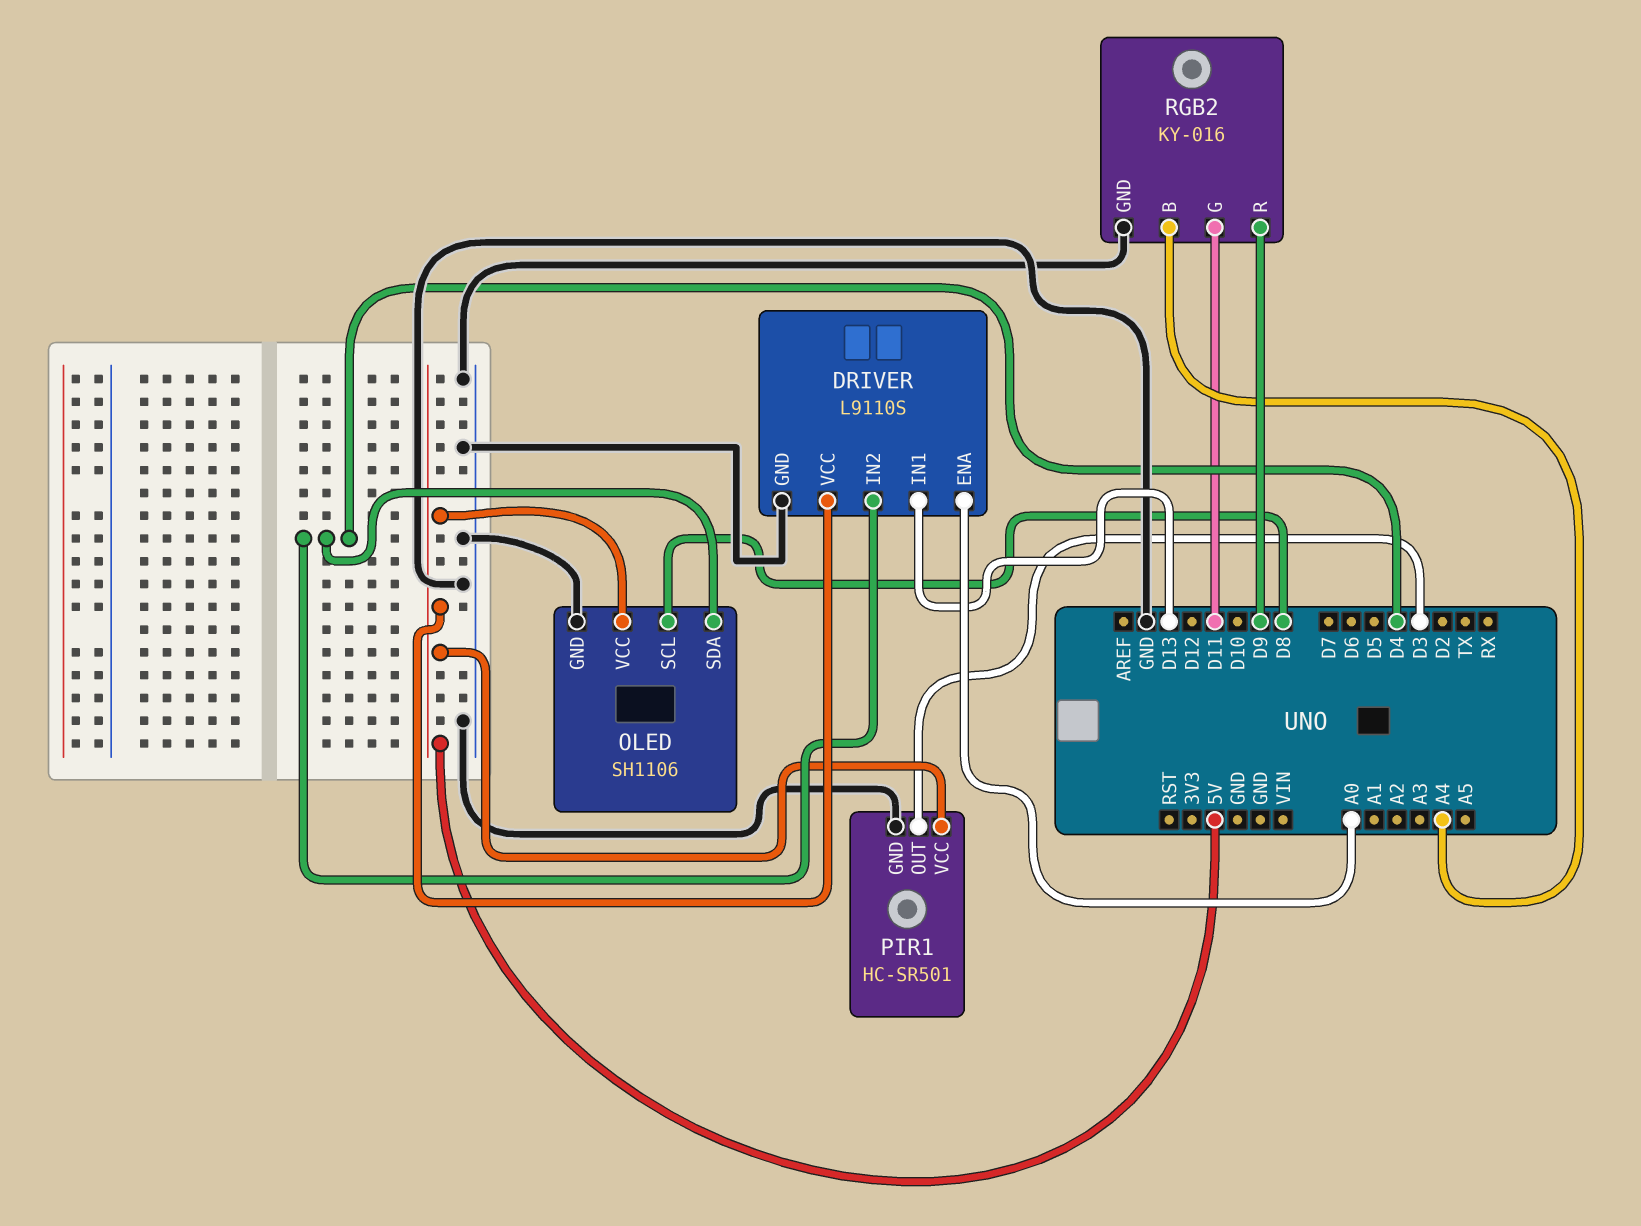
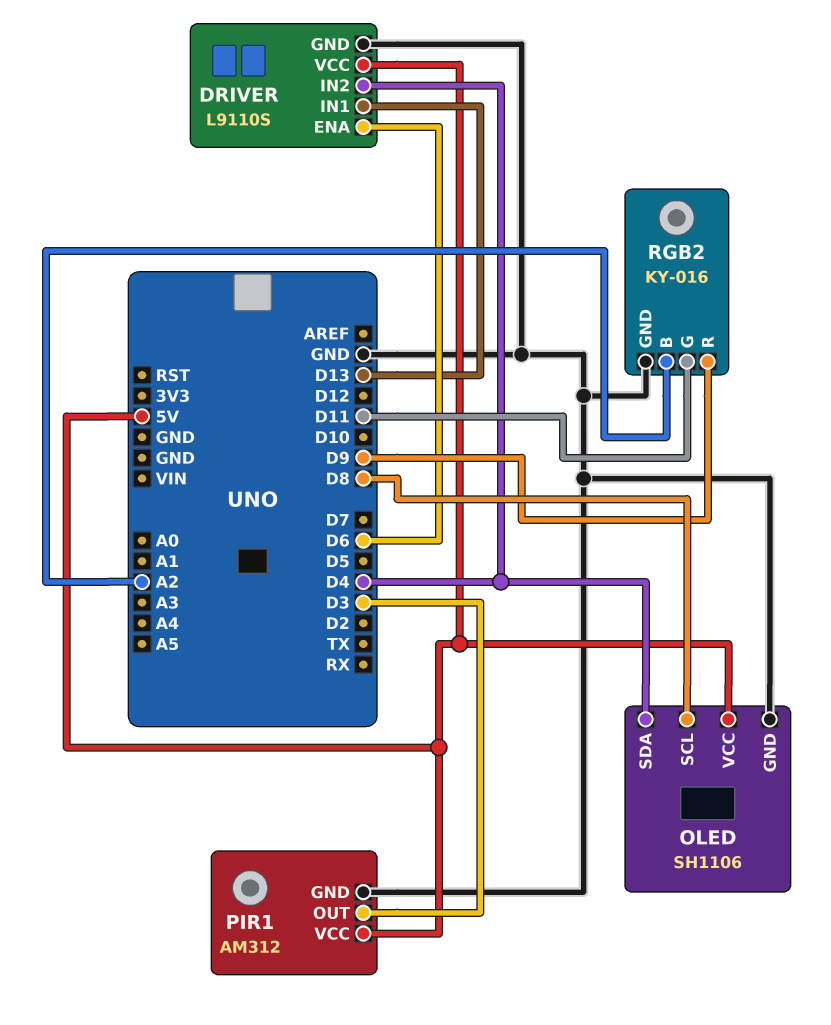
DRIVER pin ENA: A0 -> D6
PIR1: HC-SR501 -> AM312
RGB2 pin B: A4 -> A2

